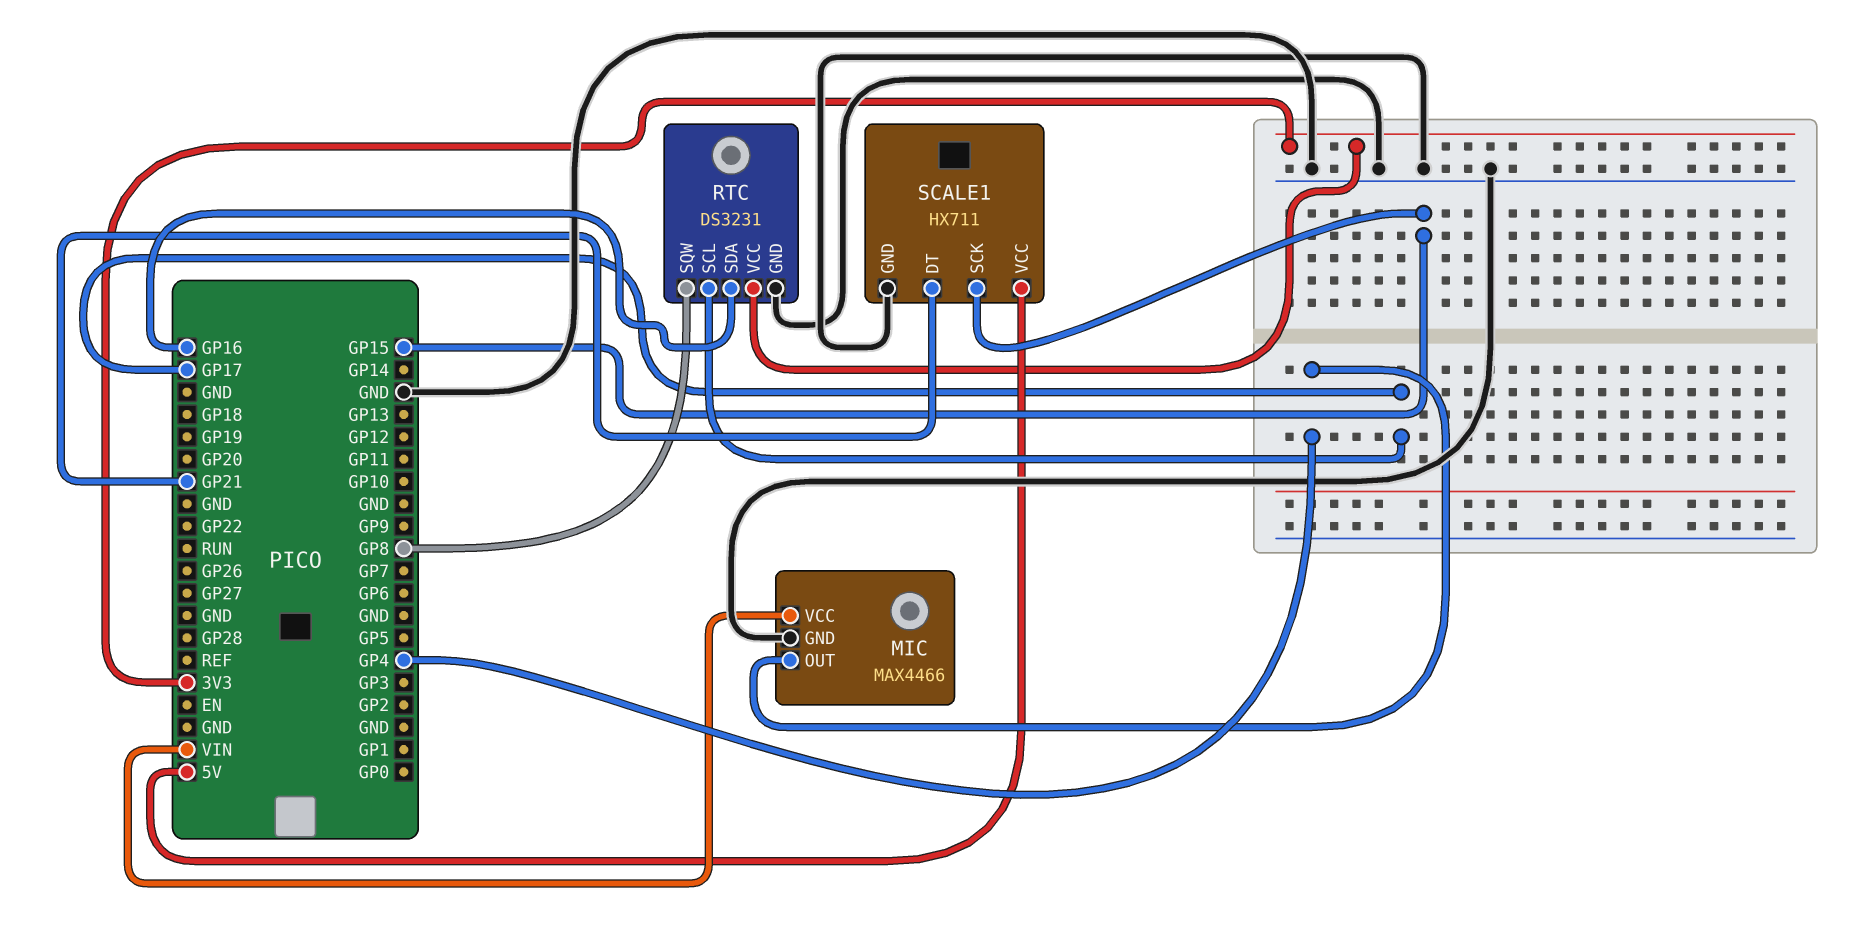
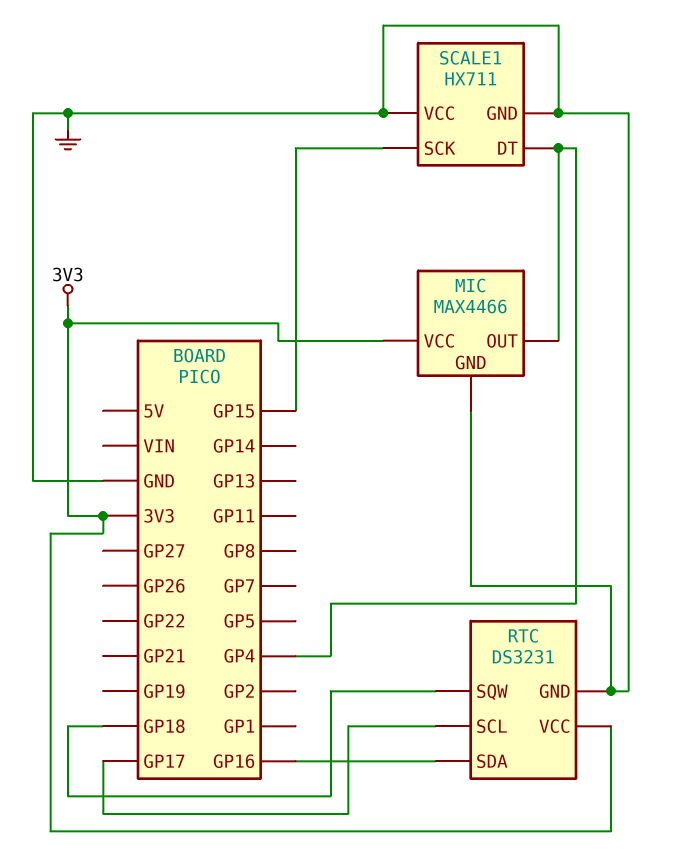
MIC pin VCC: VIN -> 3V3
RTC pin SQW: GP8 -> GP18
SCALE1 pin DT: GP21 -> GP4
SCALE1 pin VCC: 5V -> GND

